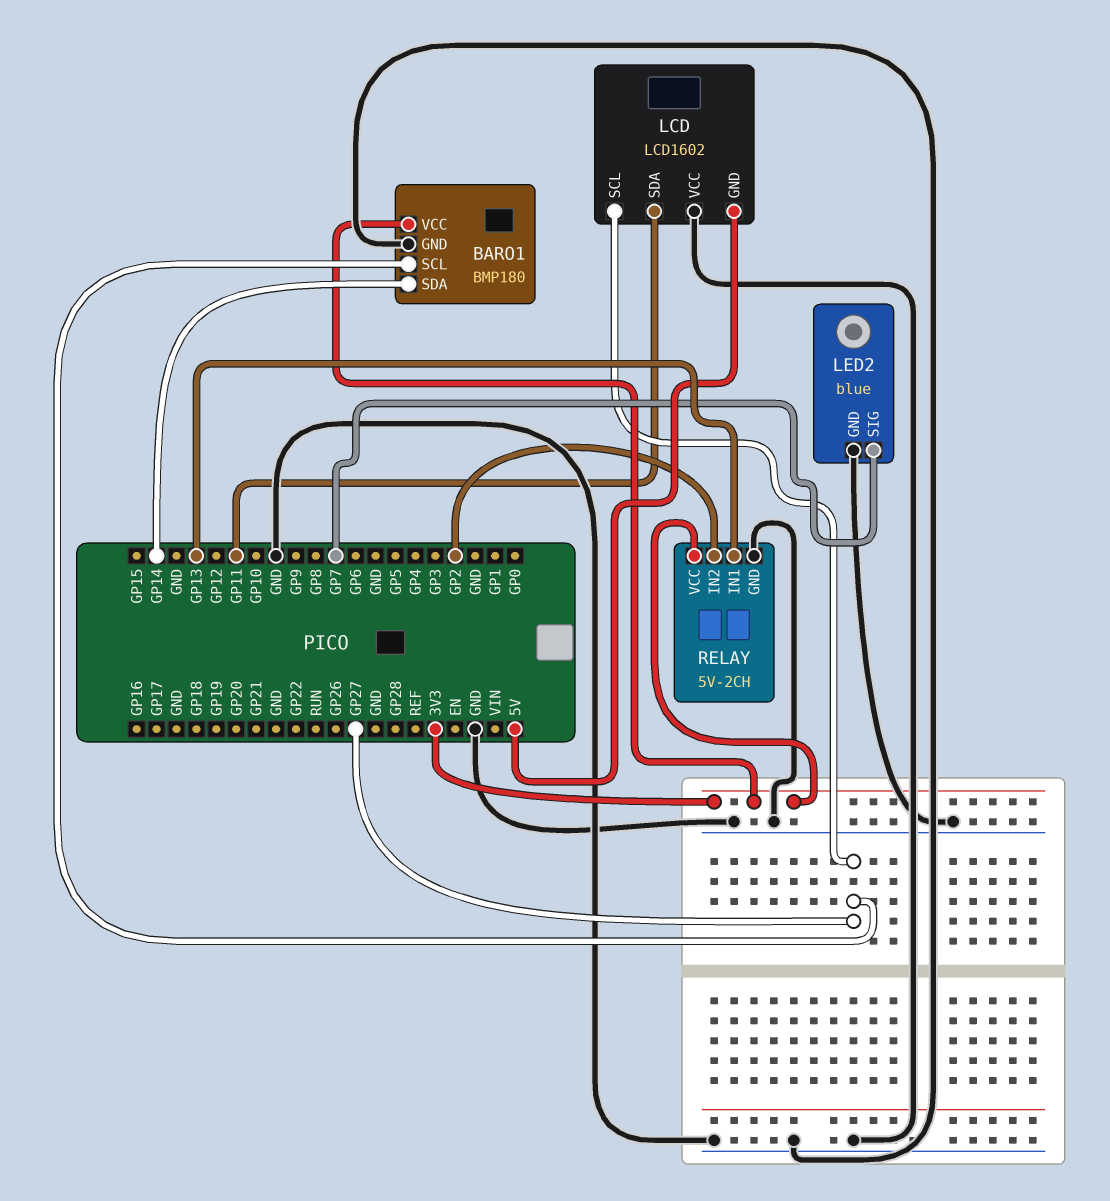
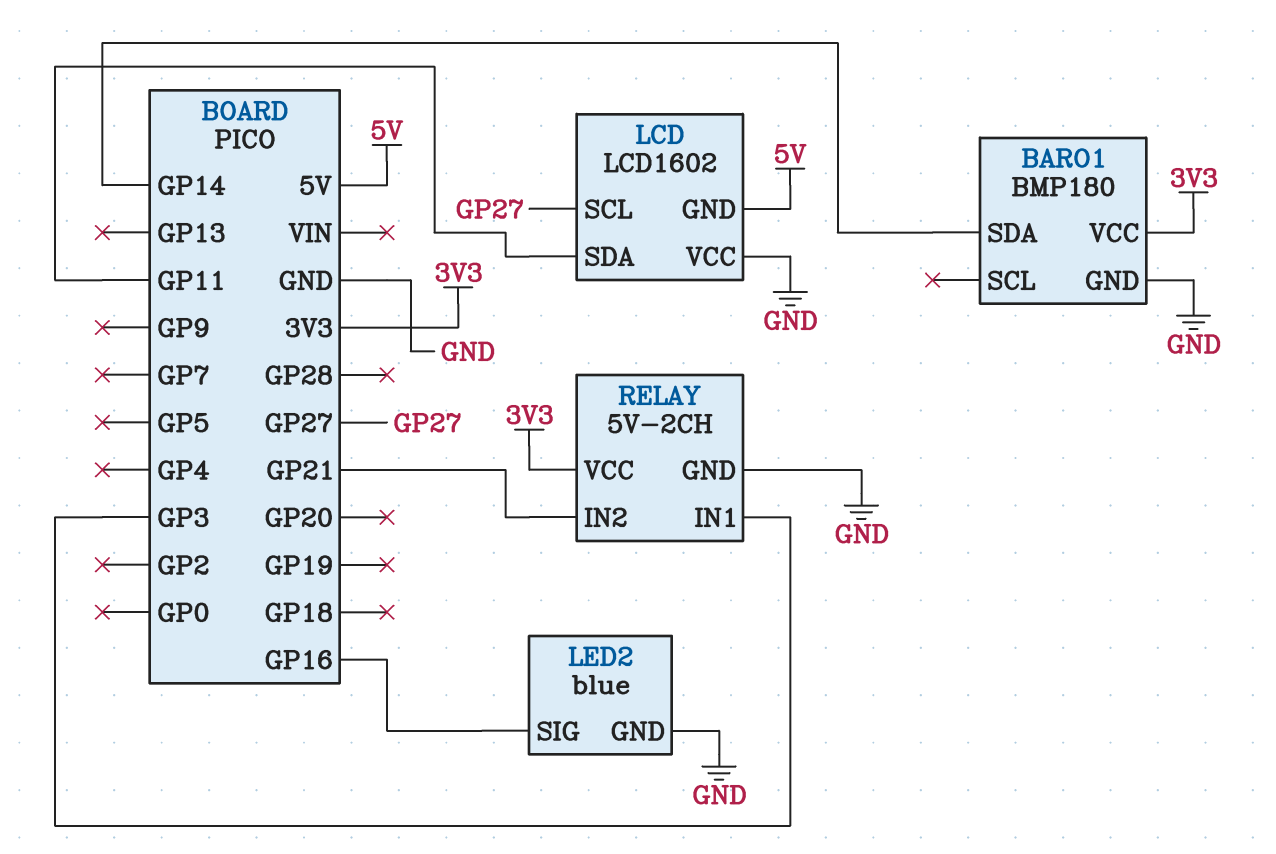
BARO1 pin SCL: GP27 -> none
LED2 pin SIG: GP7 -> GP16
RELAY pin IN1: GP13 -> GP3
RELAY pin IN2: GP2 -> GP21

